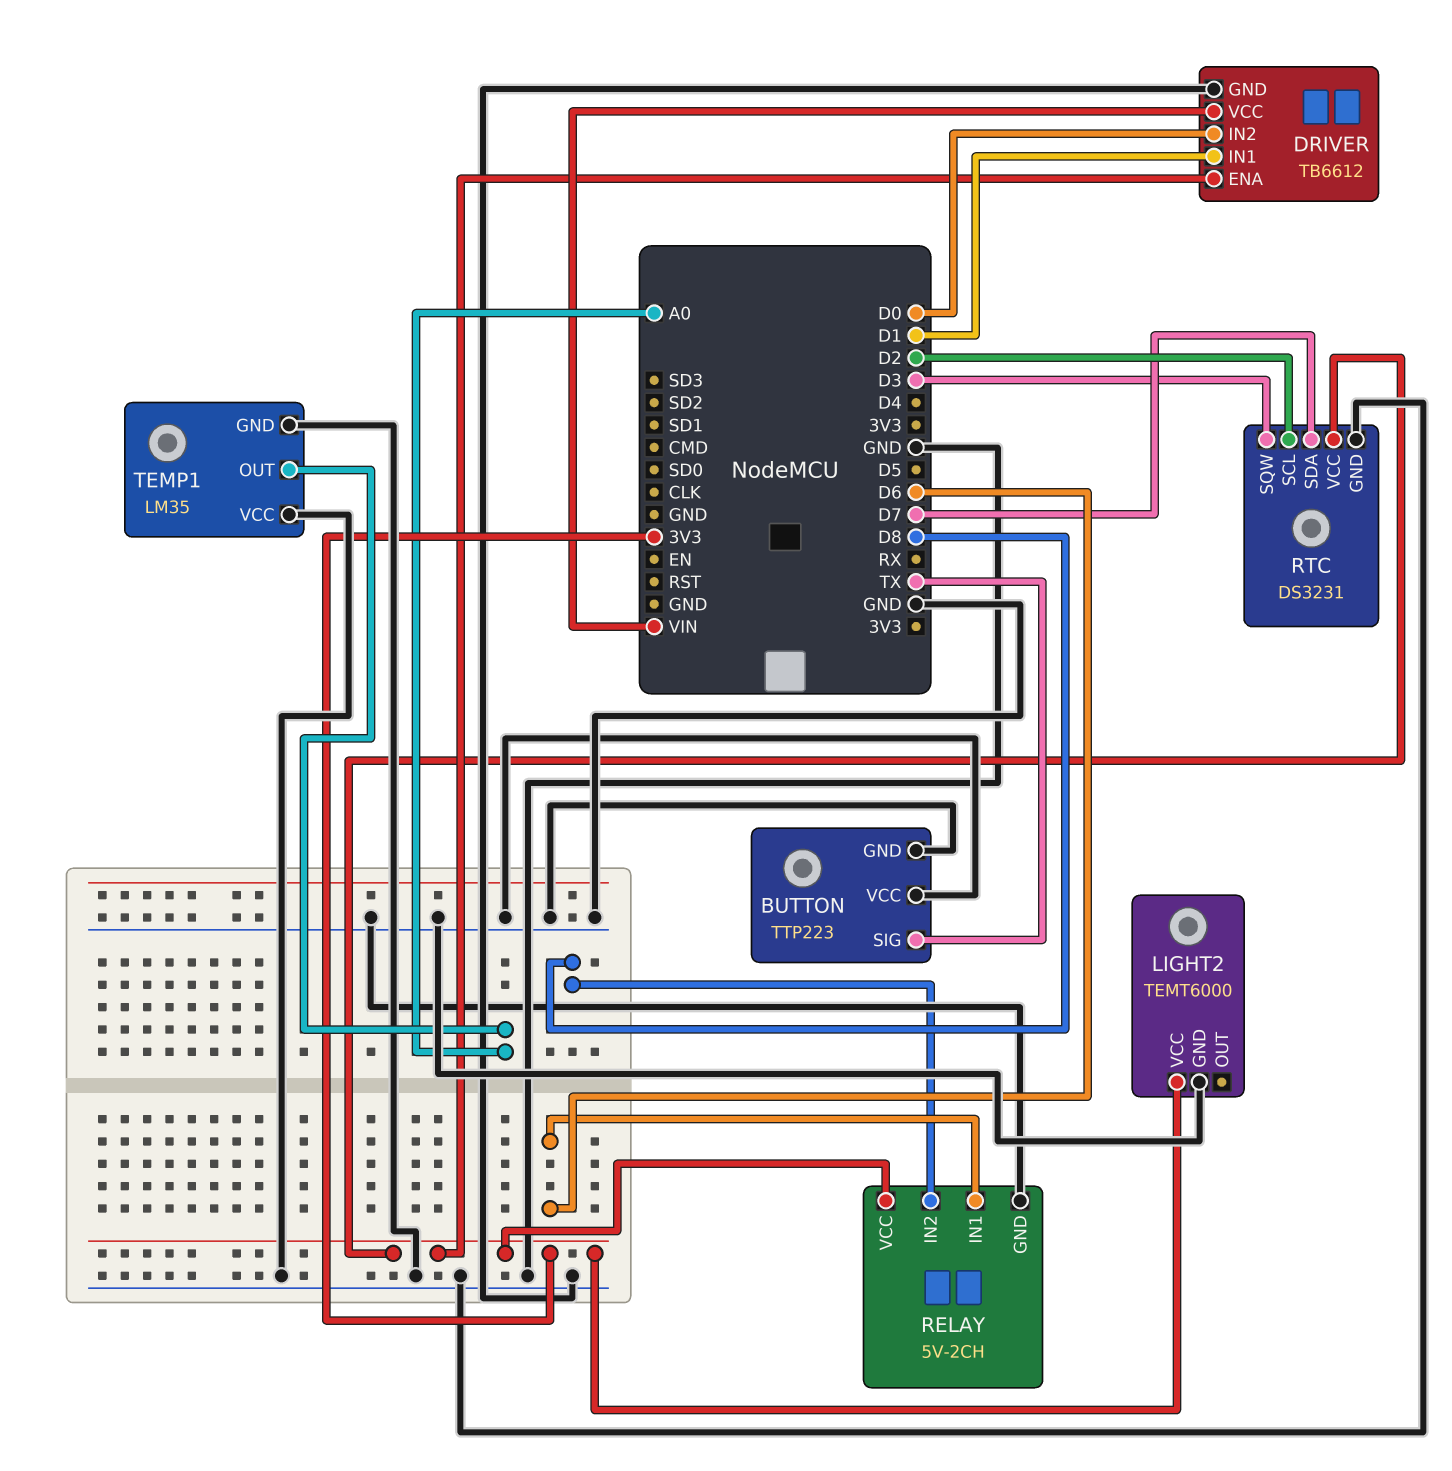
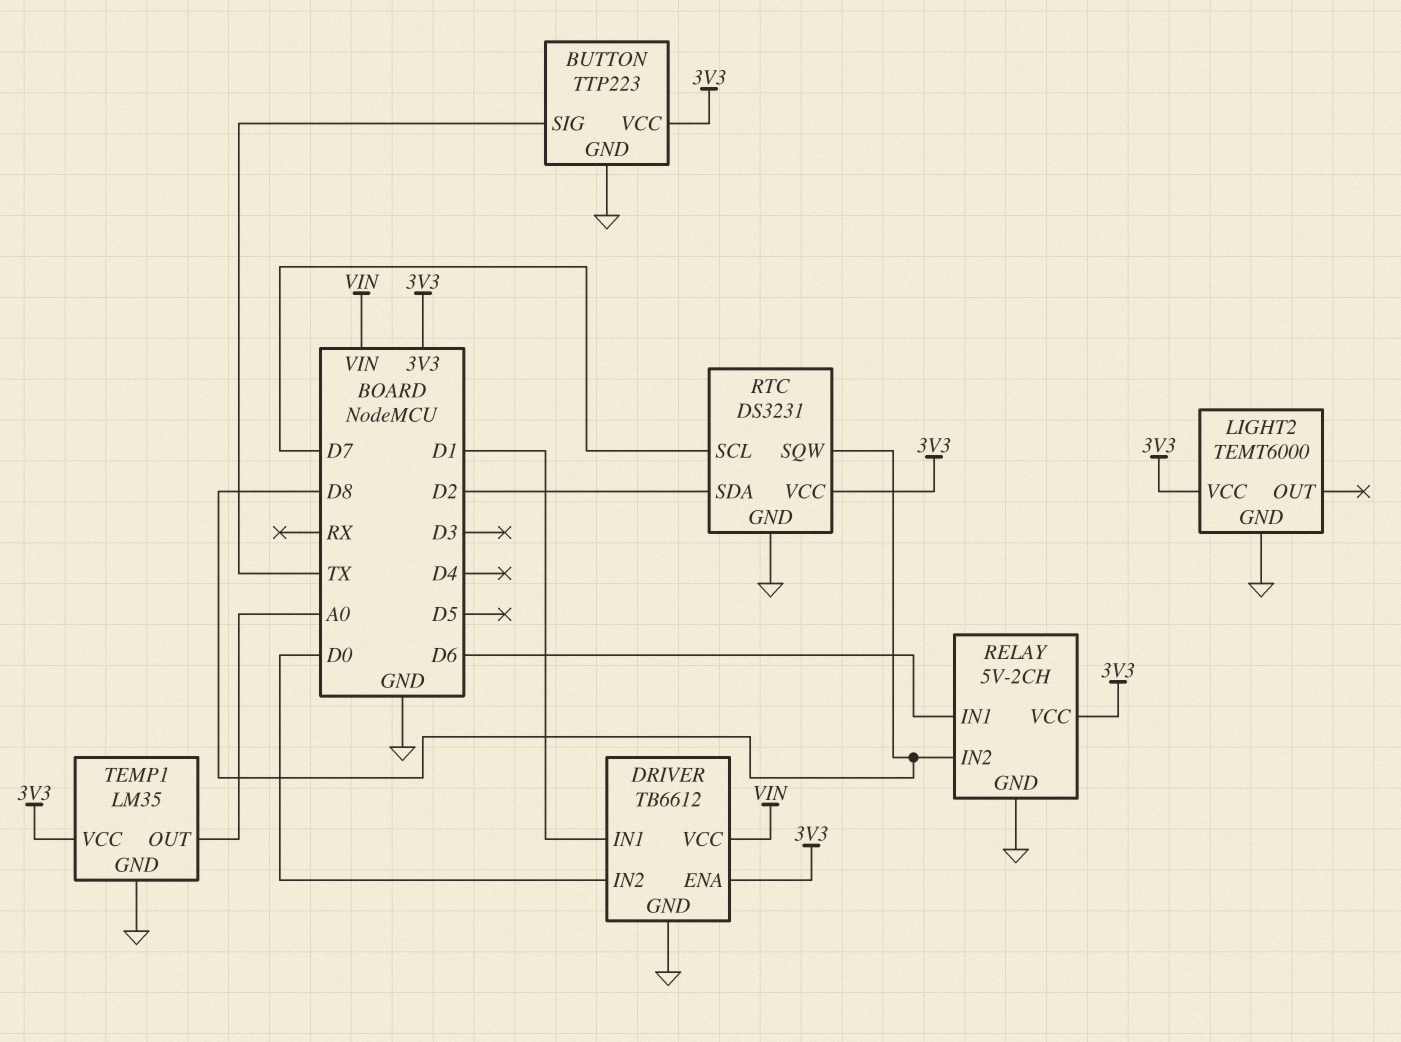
BUTTON pin VCC: GND -> 3V3
RTC pin SCL: D2 -> D7
RTC pin SDA: D7 -> D2
RTC pin SQW: D3 -> D8
TEMP1 pin VCC: GND -> 3V3

